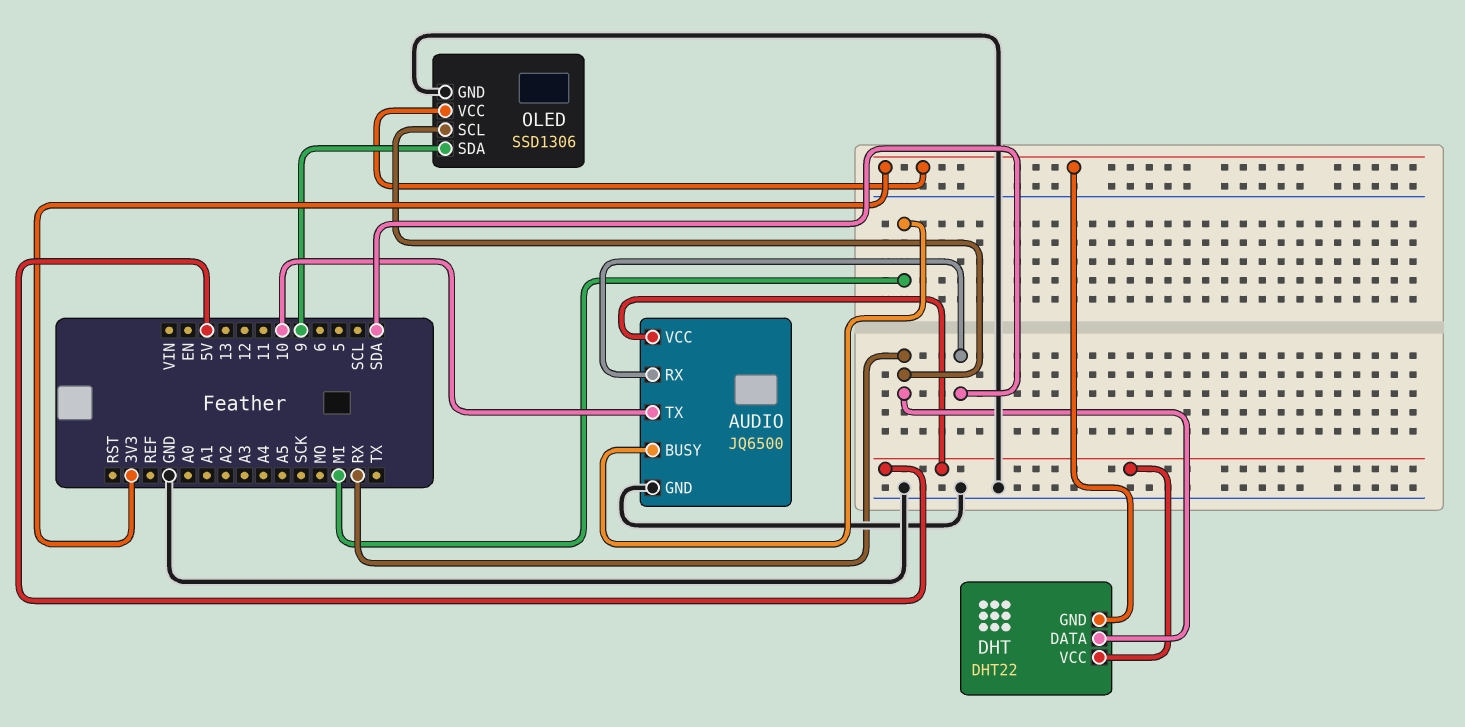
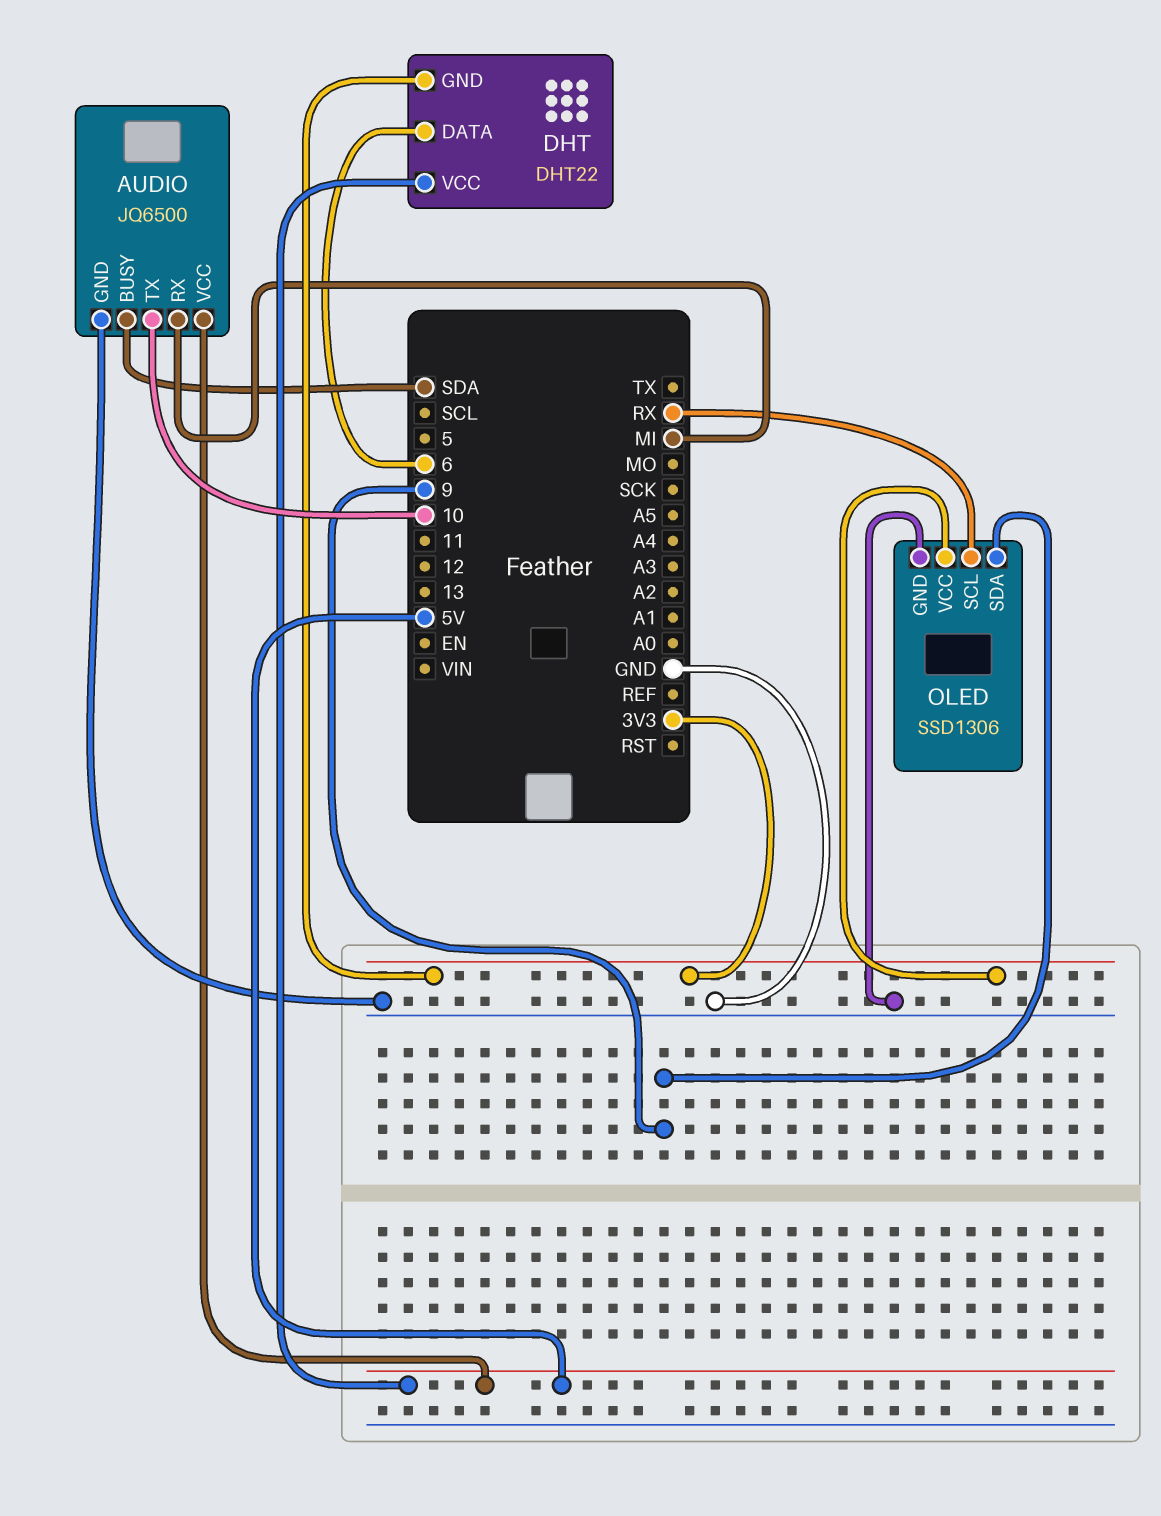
AUDIO pin BUSY: MI -> SDA
AUDIO pin RX: SDA -> MI
DHT pin DATA: RX -> 6

